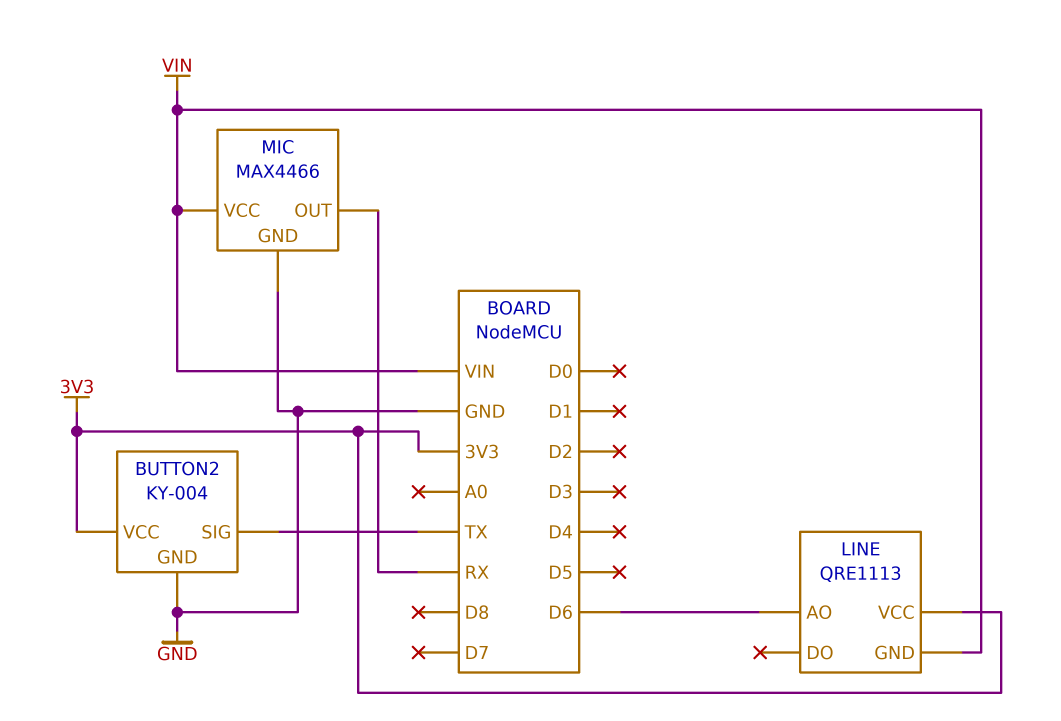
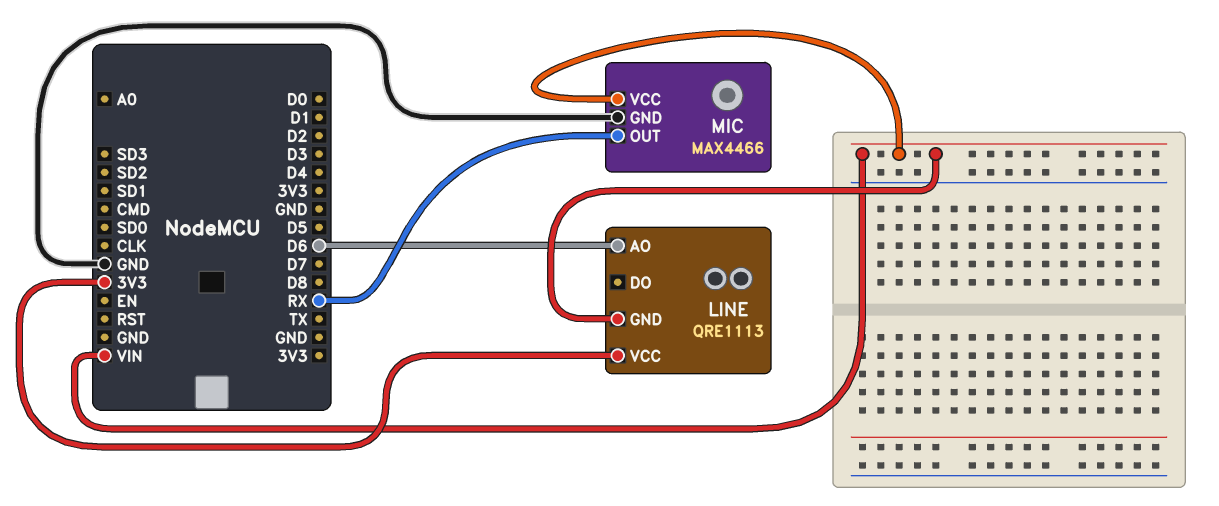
BUTTON2: KY-004 -> none
BUTTON2 pin GND: GND -> none
BUTTON2 pin SIG: TX -> none
BUTTON2 pin VCC: 3V3 -> none

